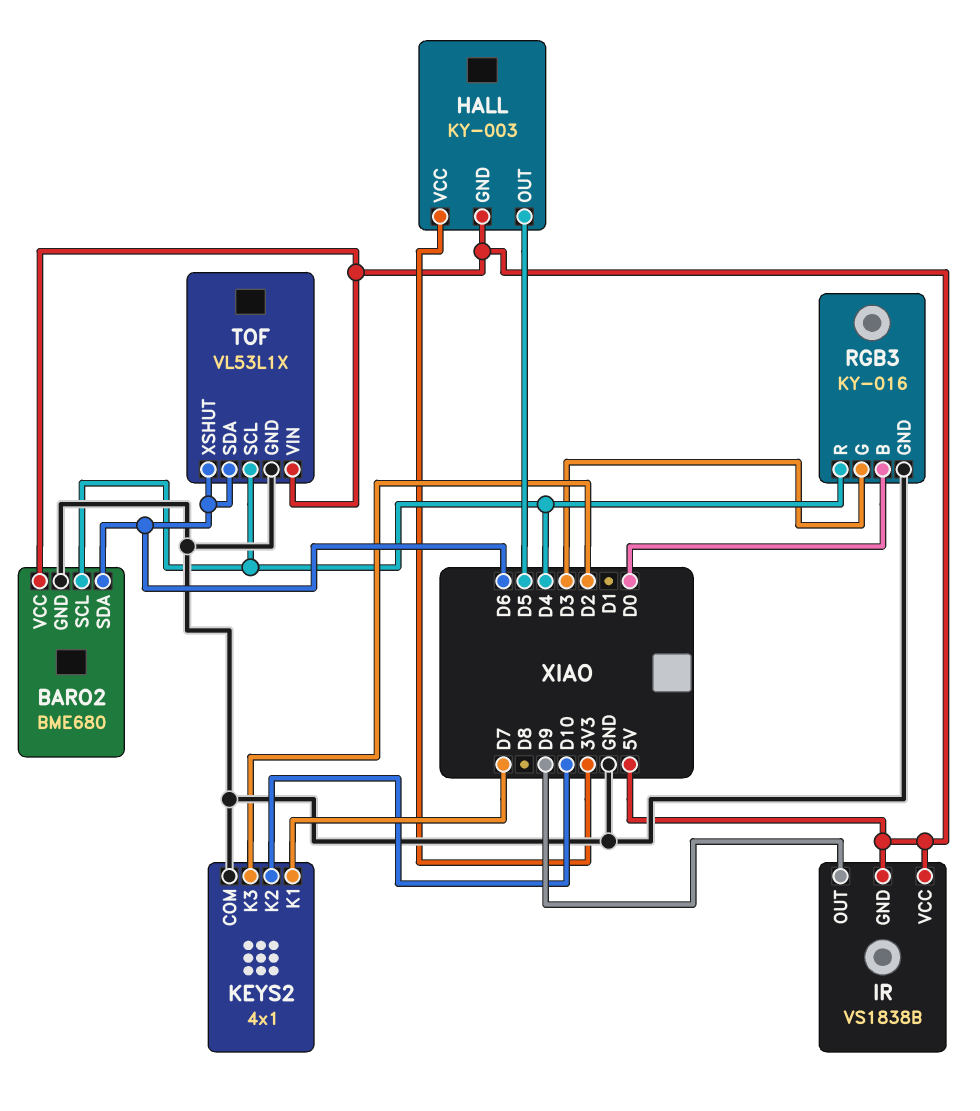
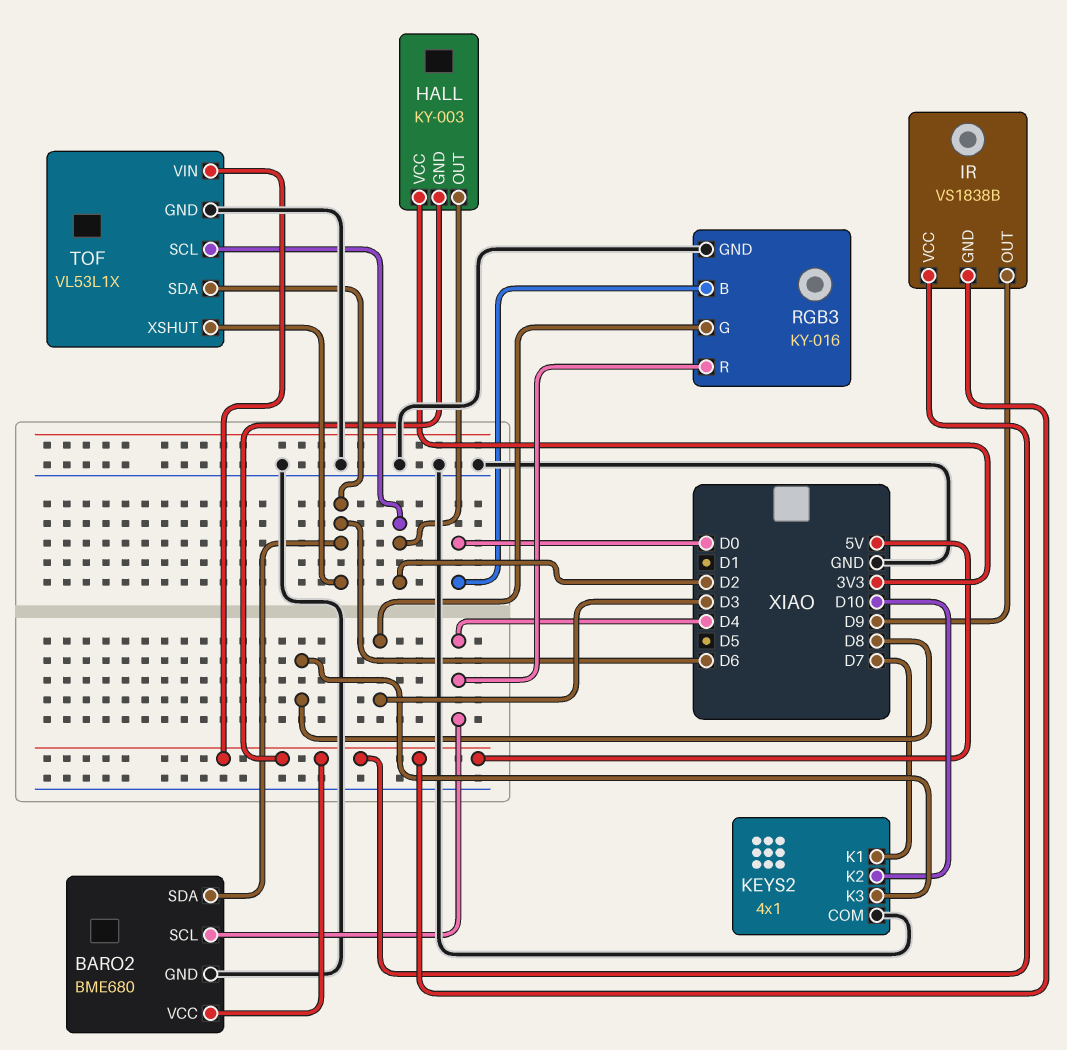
HALL pin OUT: D5 -> D2
KEYS2 pin K3: D2 -> D8
TOF pin SCL: D4 -> D2

